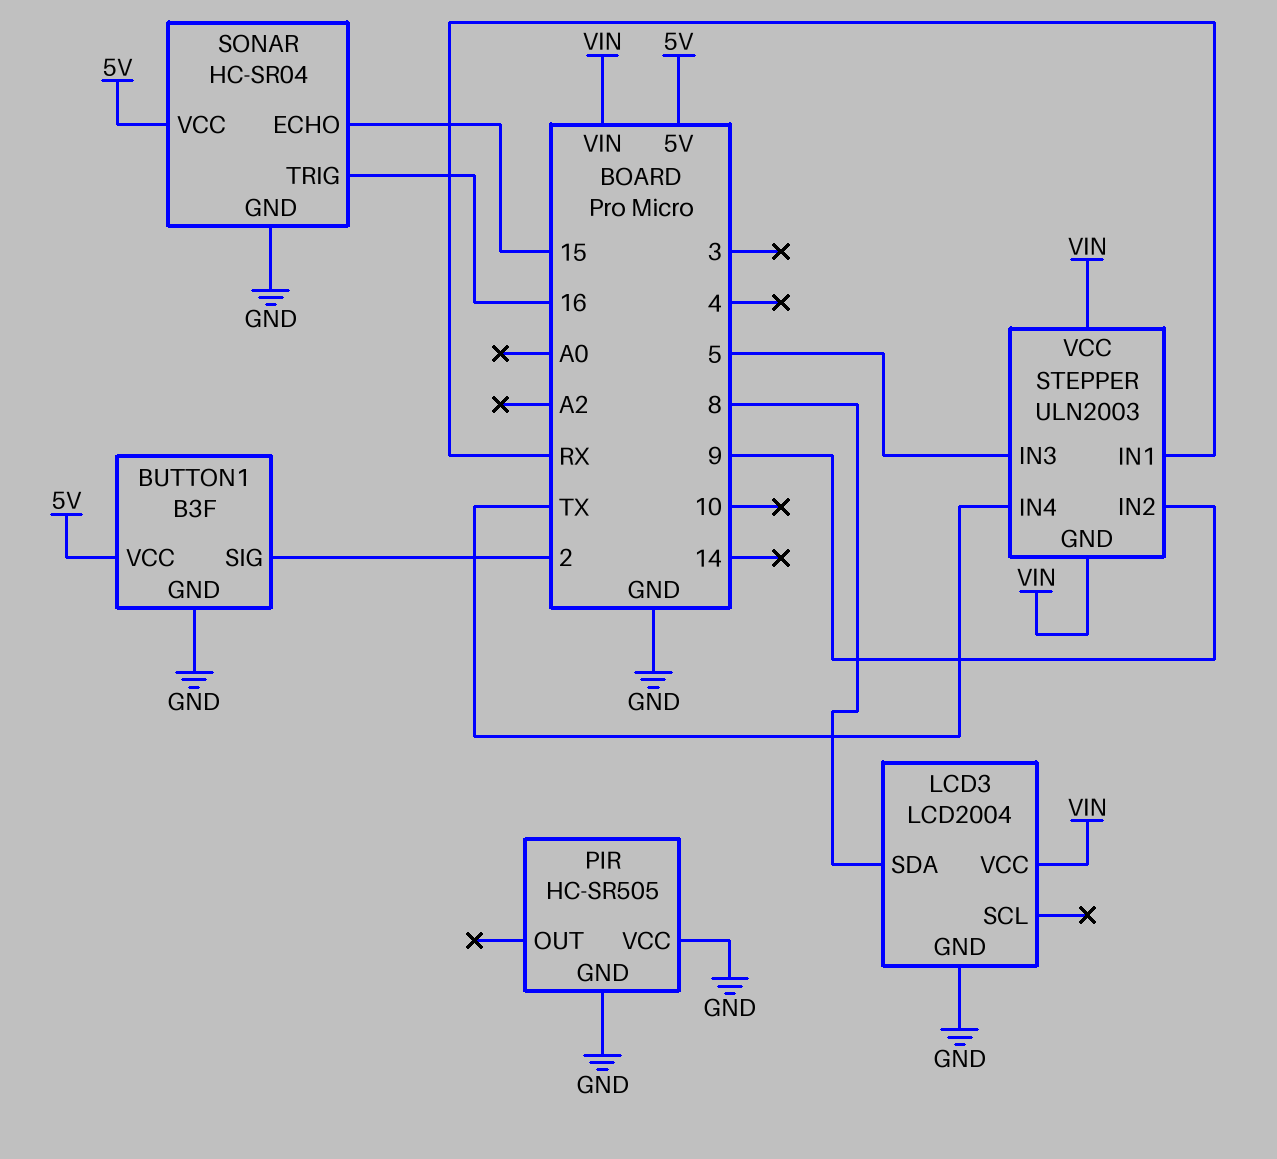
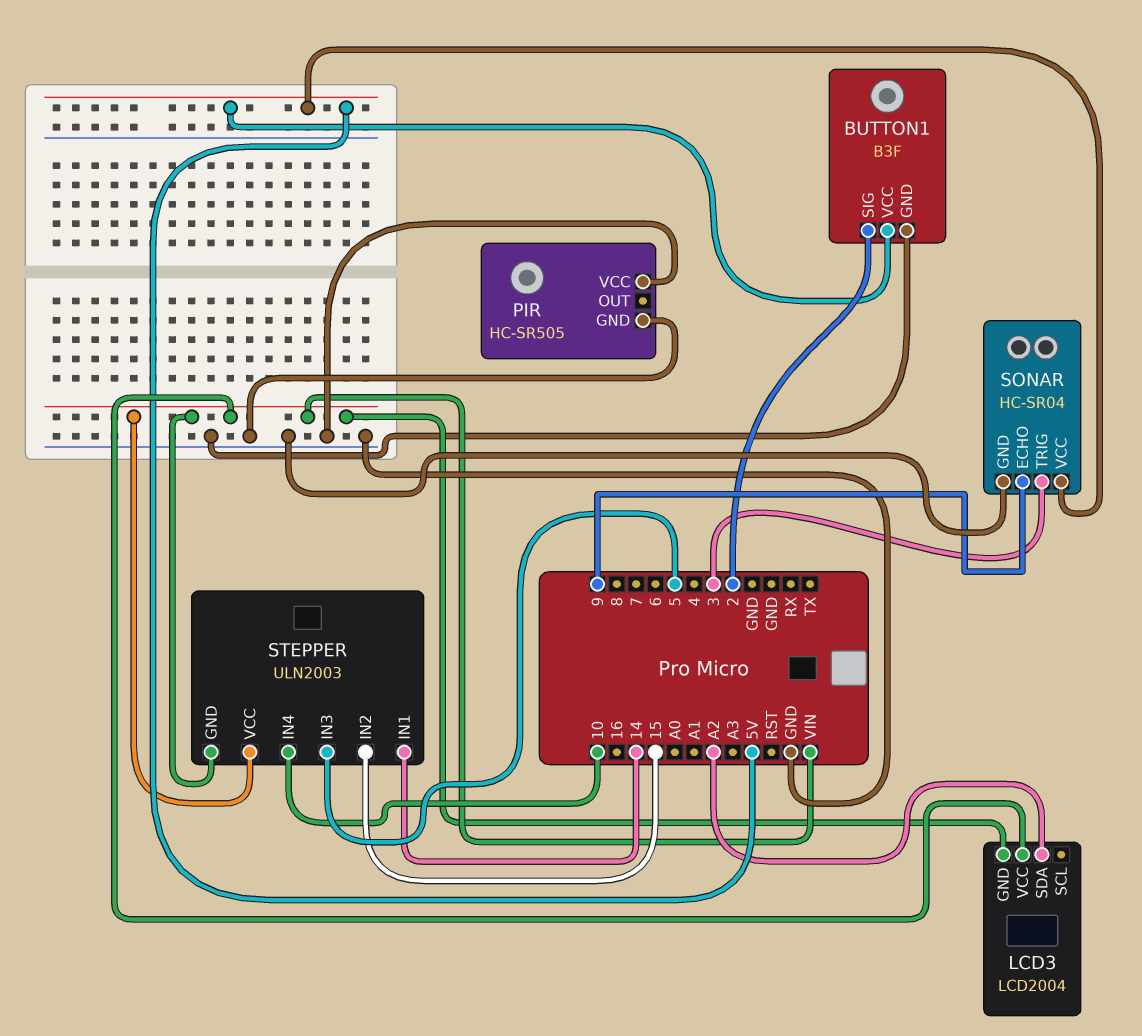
LCD3 pin GND: GND -> VIN
LCD3 pin SDA: 8 -> A2
SONAR pin ECHO: 15 -> 9
SONAR pin TRIG: 16 -> 3
STEPPER pin IN1: RX -> 14
STEPPER pin IN2: 9 -> 15
STEPPER pin IN4: TX -> 10

